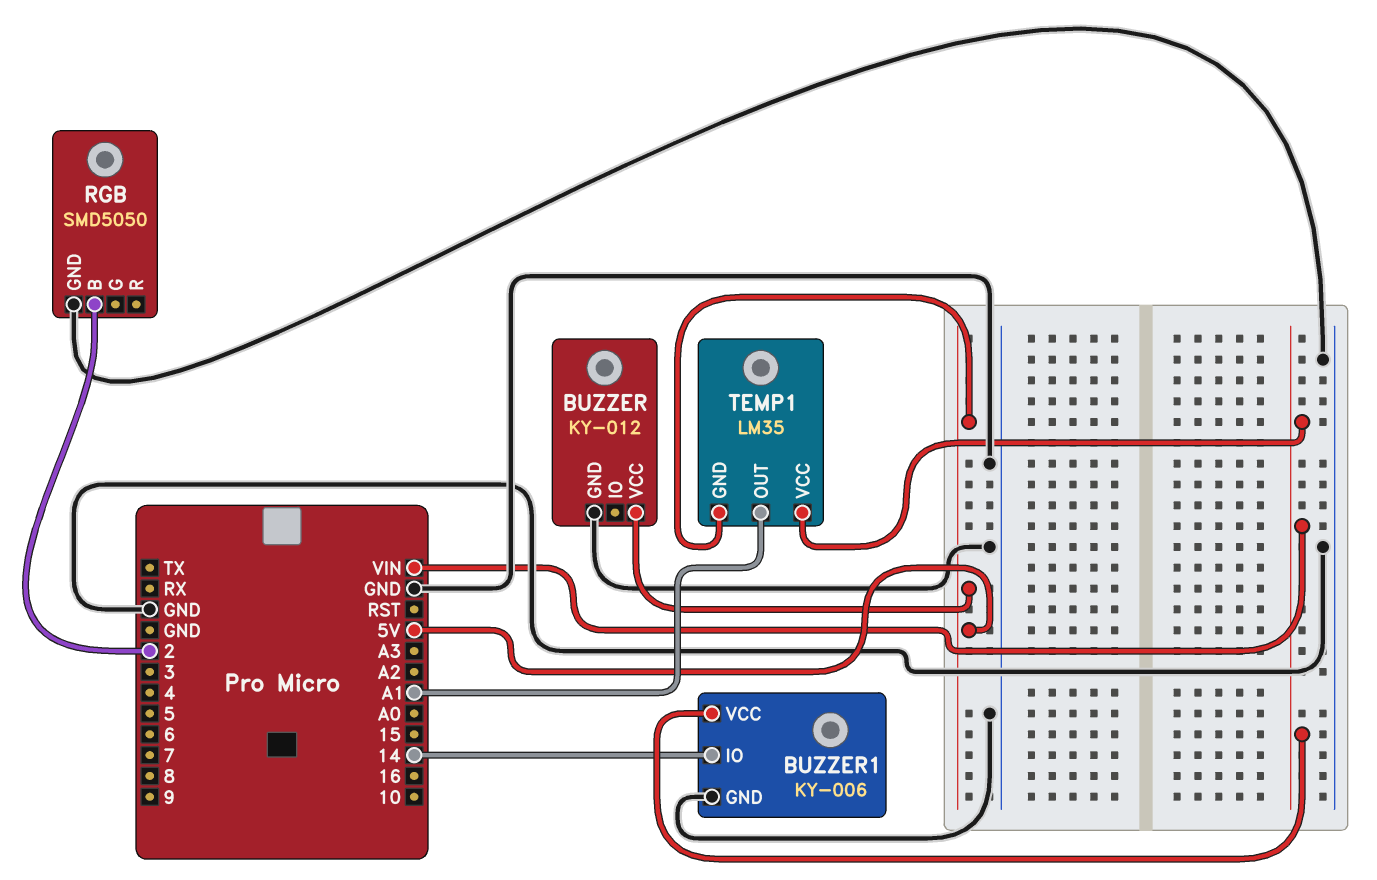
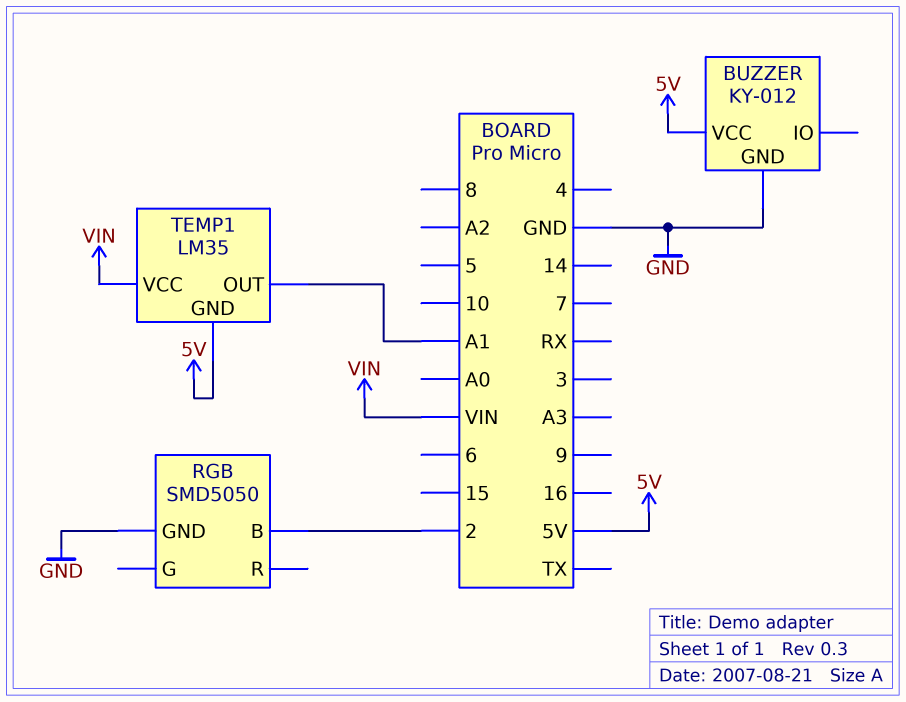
BUZZER1: KY-006 -> none
BUZZER1 pin GND: GND -> none
BUZZER1 pin IO: 14 -> none
BUZZER1 pin VCC: VIN -> none

